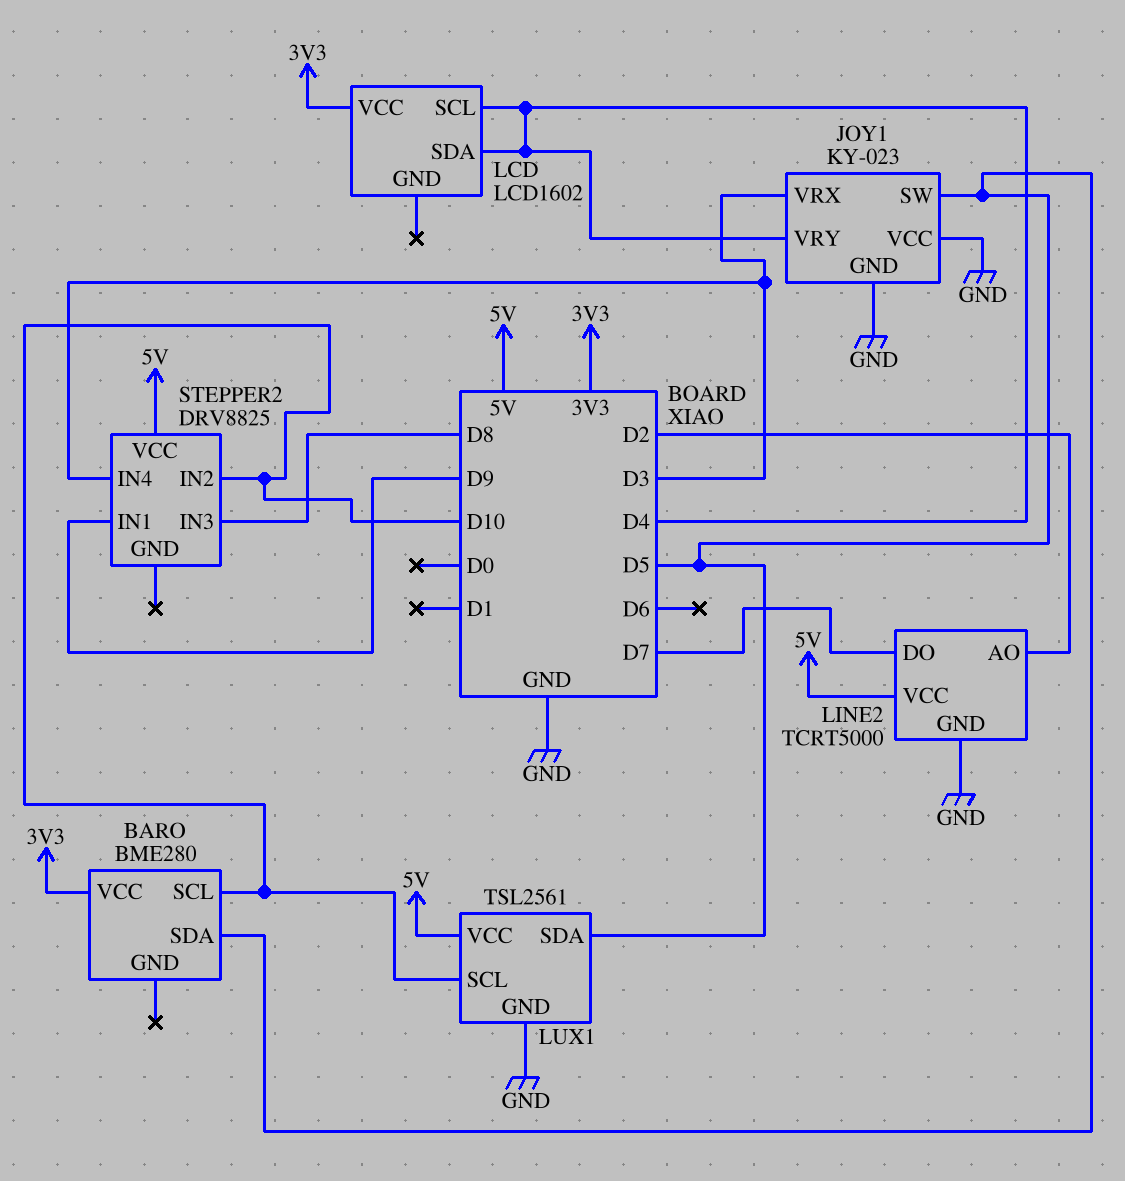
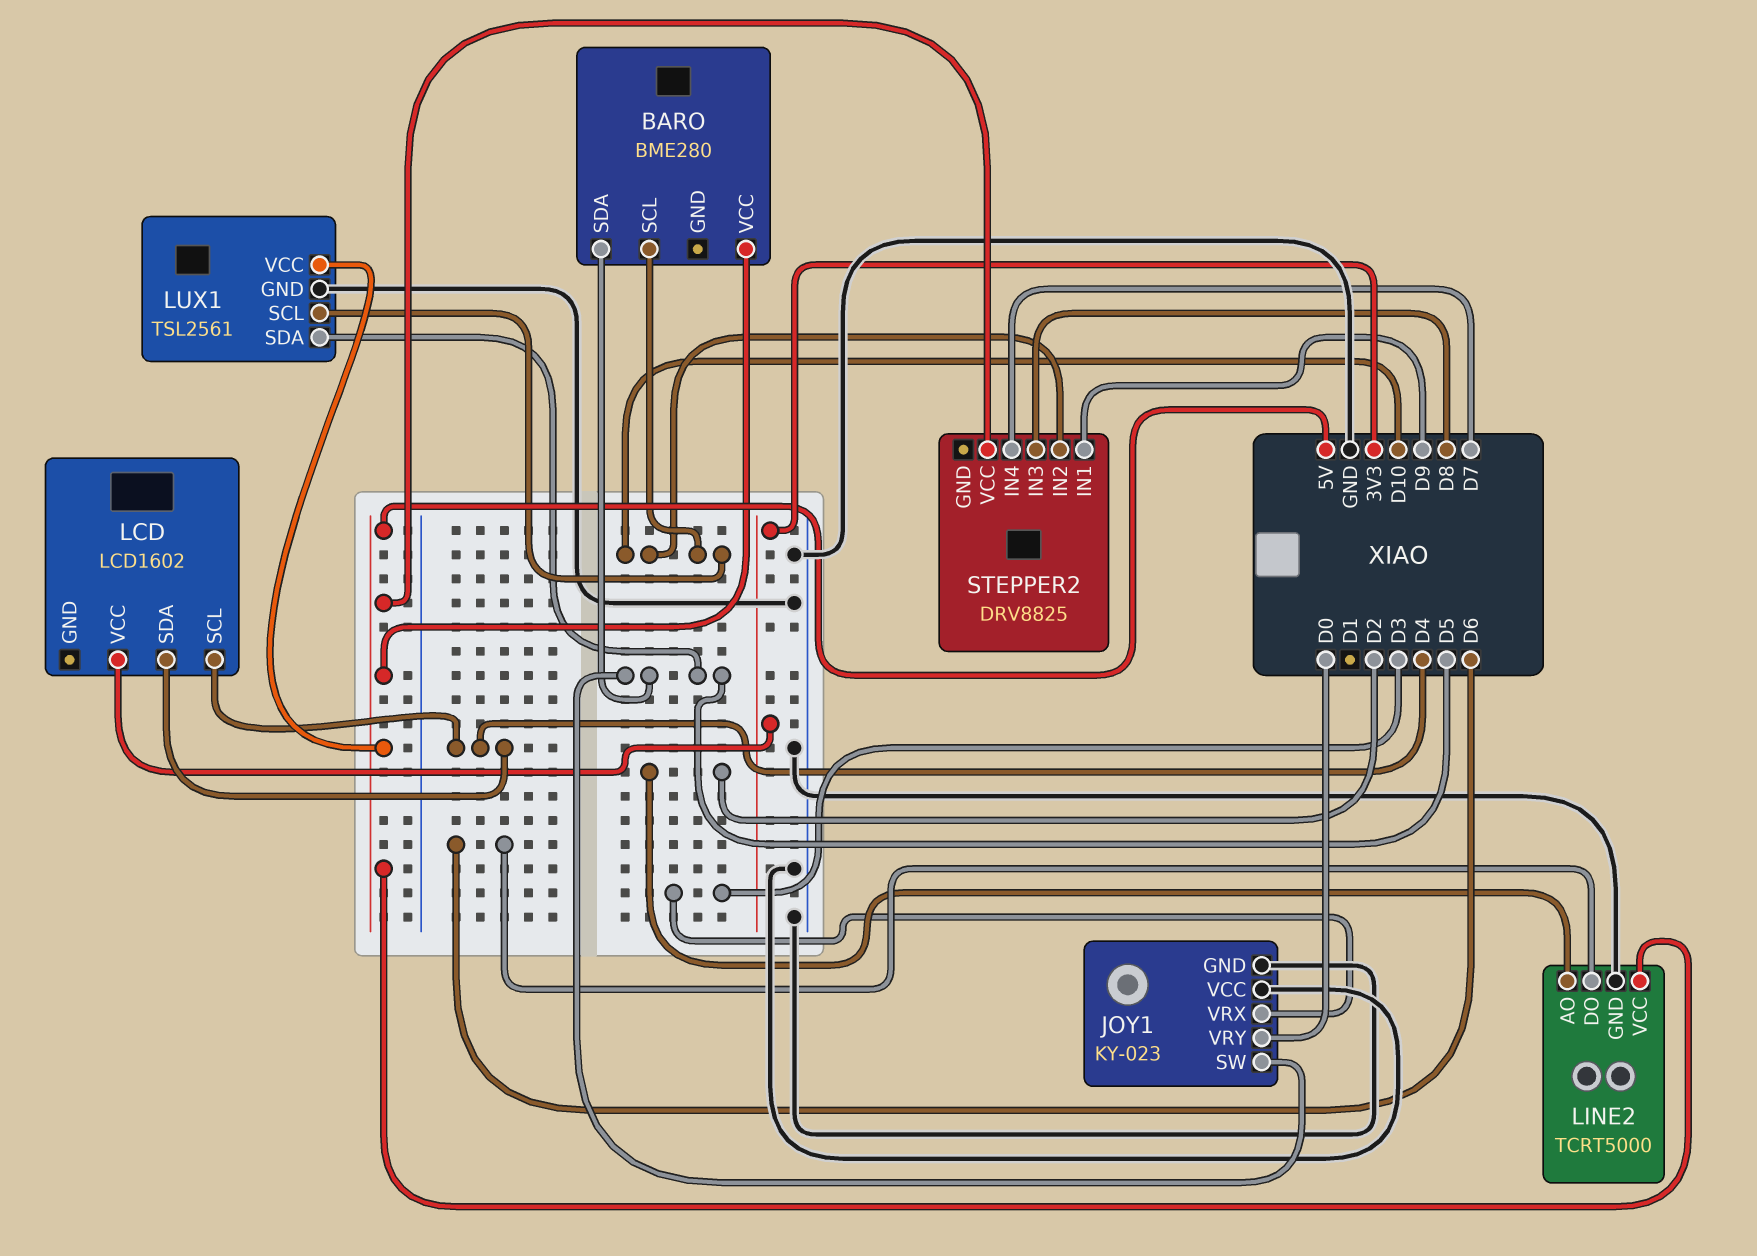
BARO pin VCC: 3V3 -> 5V
JOY1 pin VRY: D4 -> D0
LINE2 pin DO: D7 -> D6
STEPPER2 pin IN4: D3 -> D7

